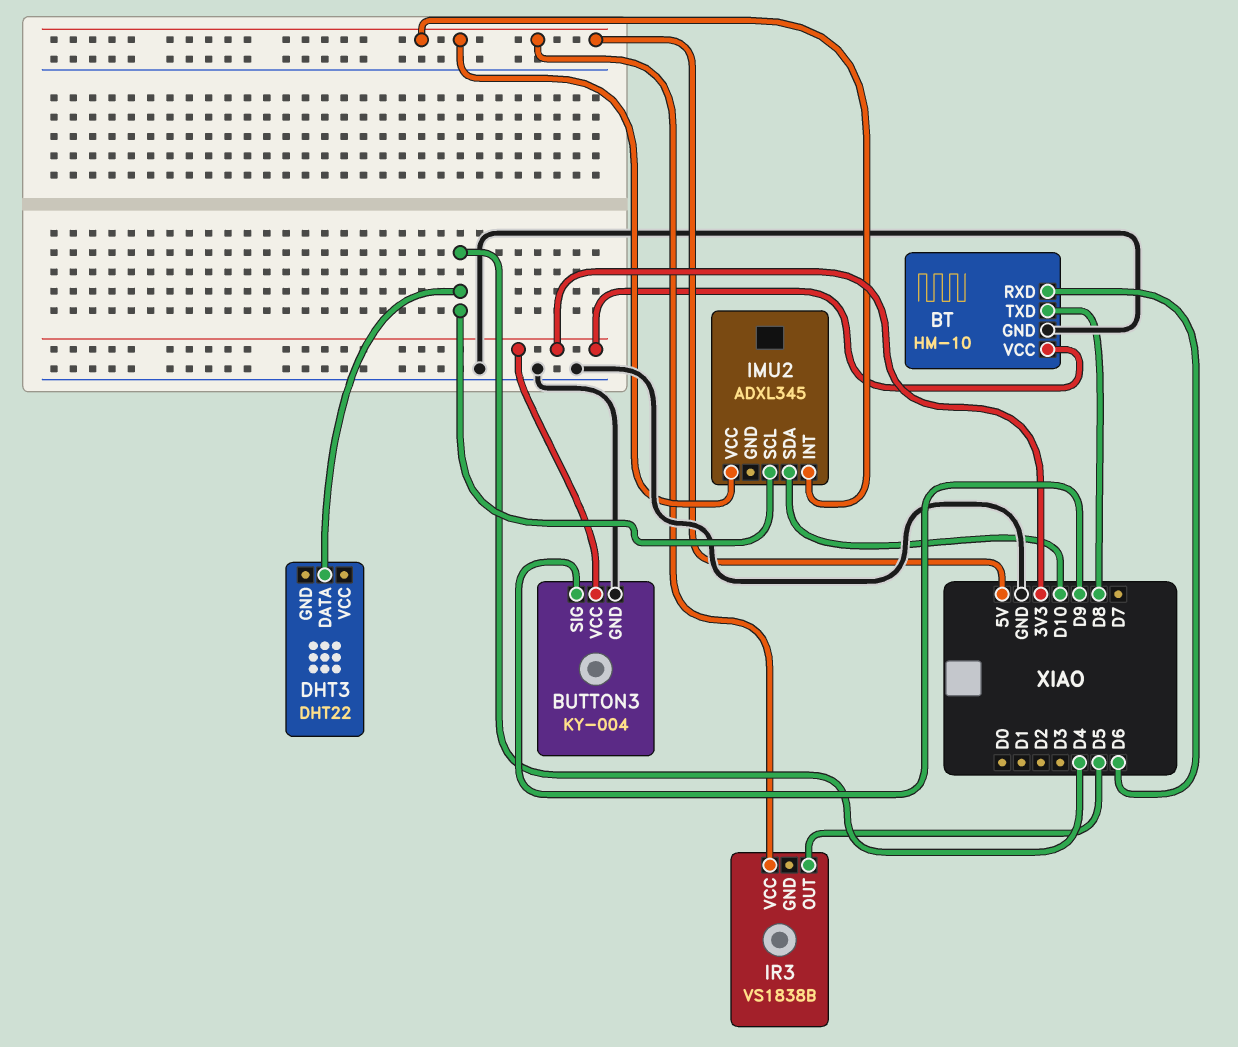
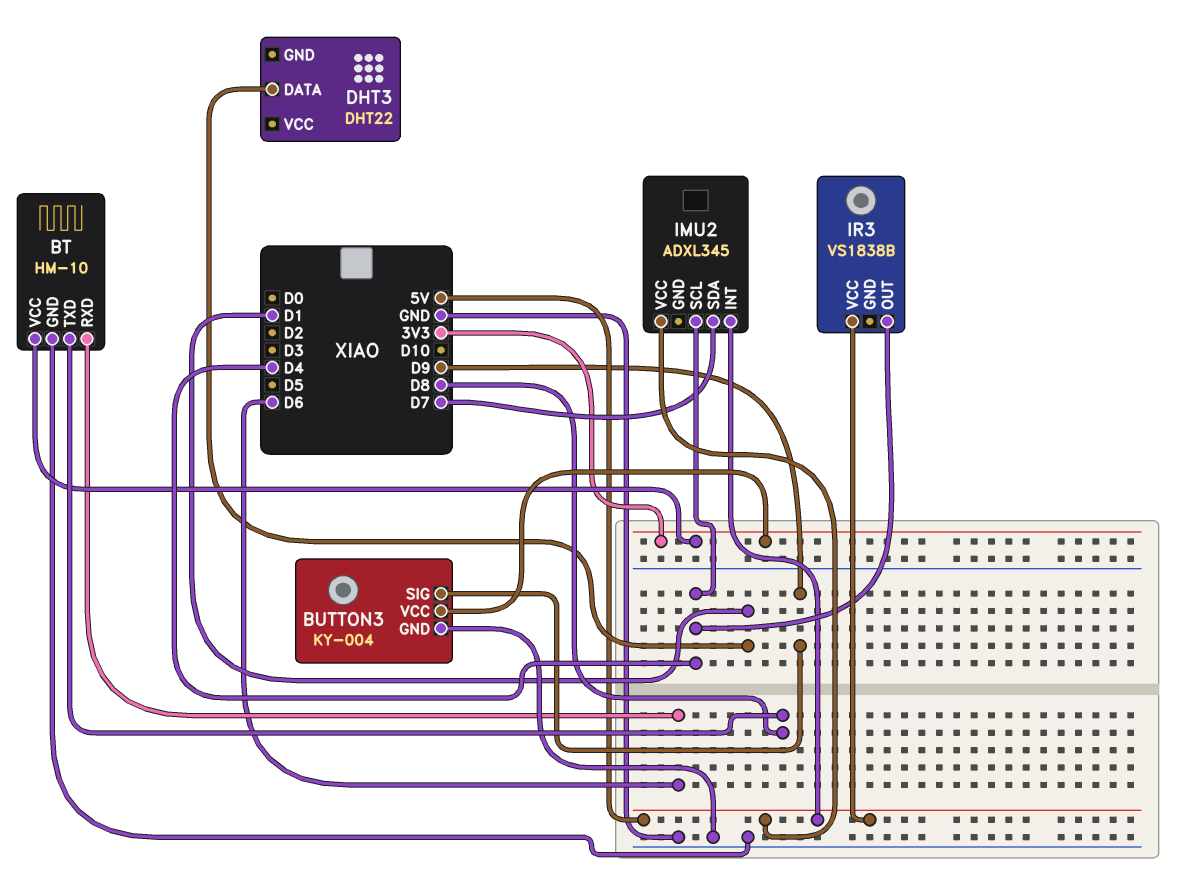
DHT3 pin DATA: D4 -> D1
IMU2 pin SDA: D10 -> D7
IR3 pin OUT: D5 -> D4

